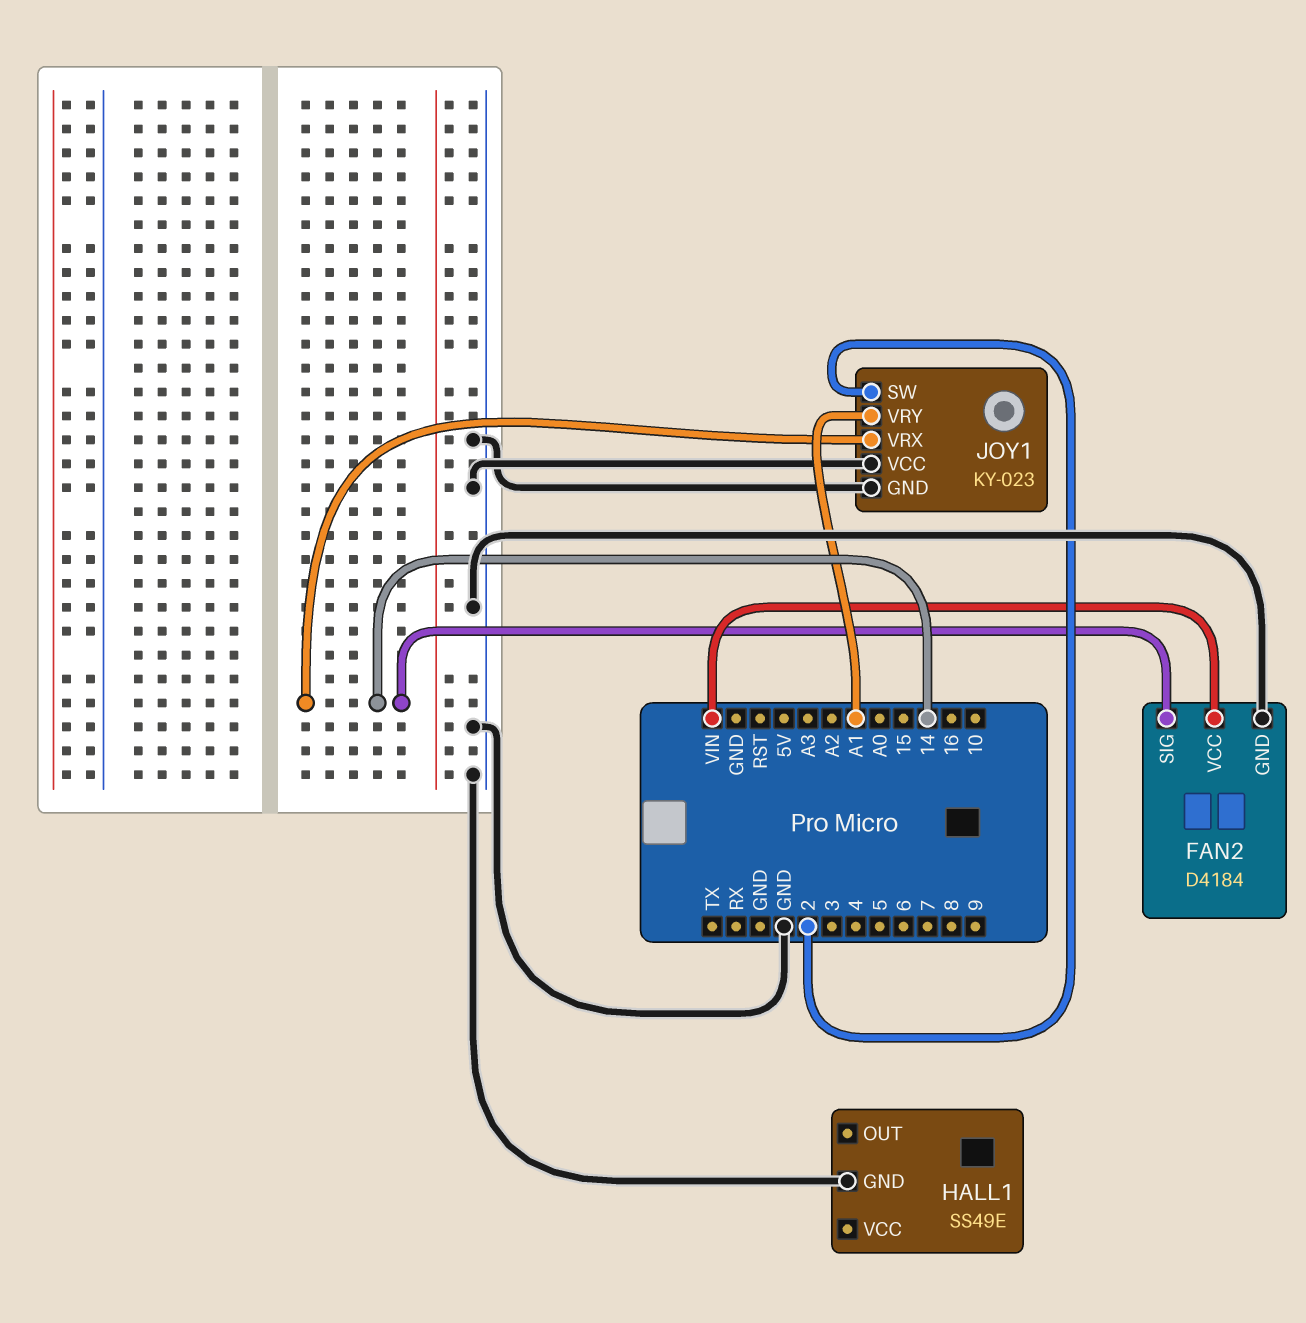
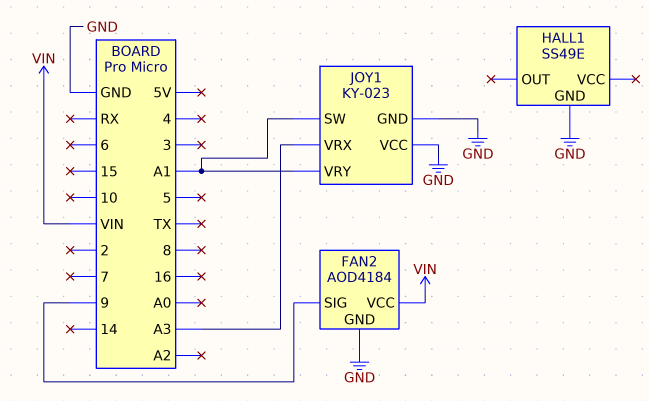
FAN2: D4184 -> AOD4184
FAN2 pin SIG: 14 -> 9
JOY1 pin SW: 2 -> A1
JOY1 pin VRX: 14 -> A3

